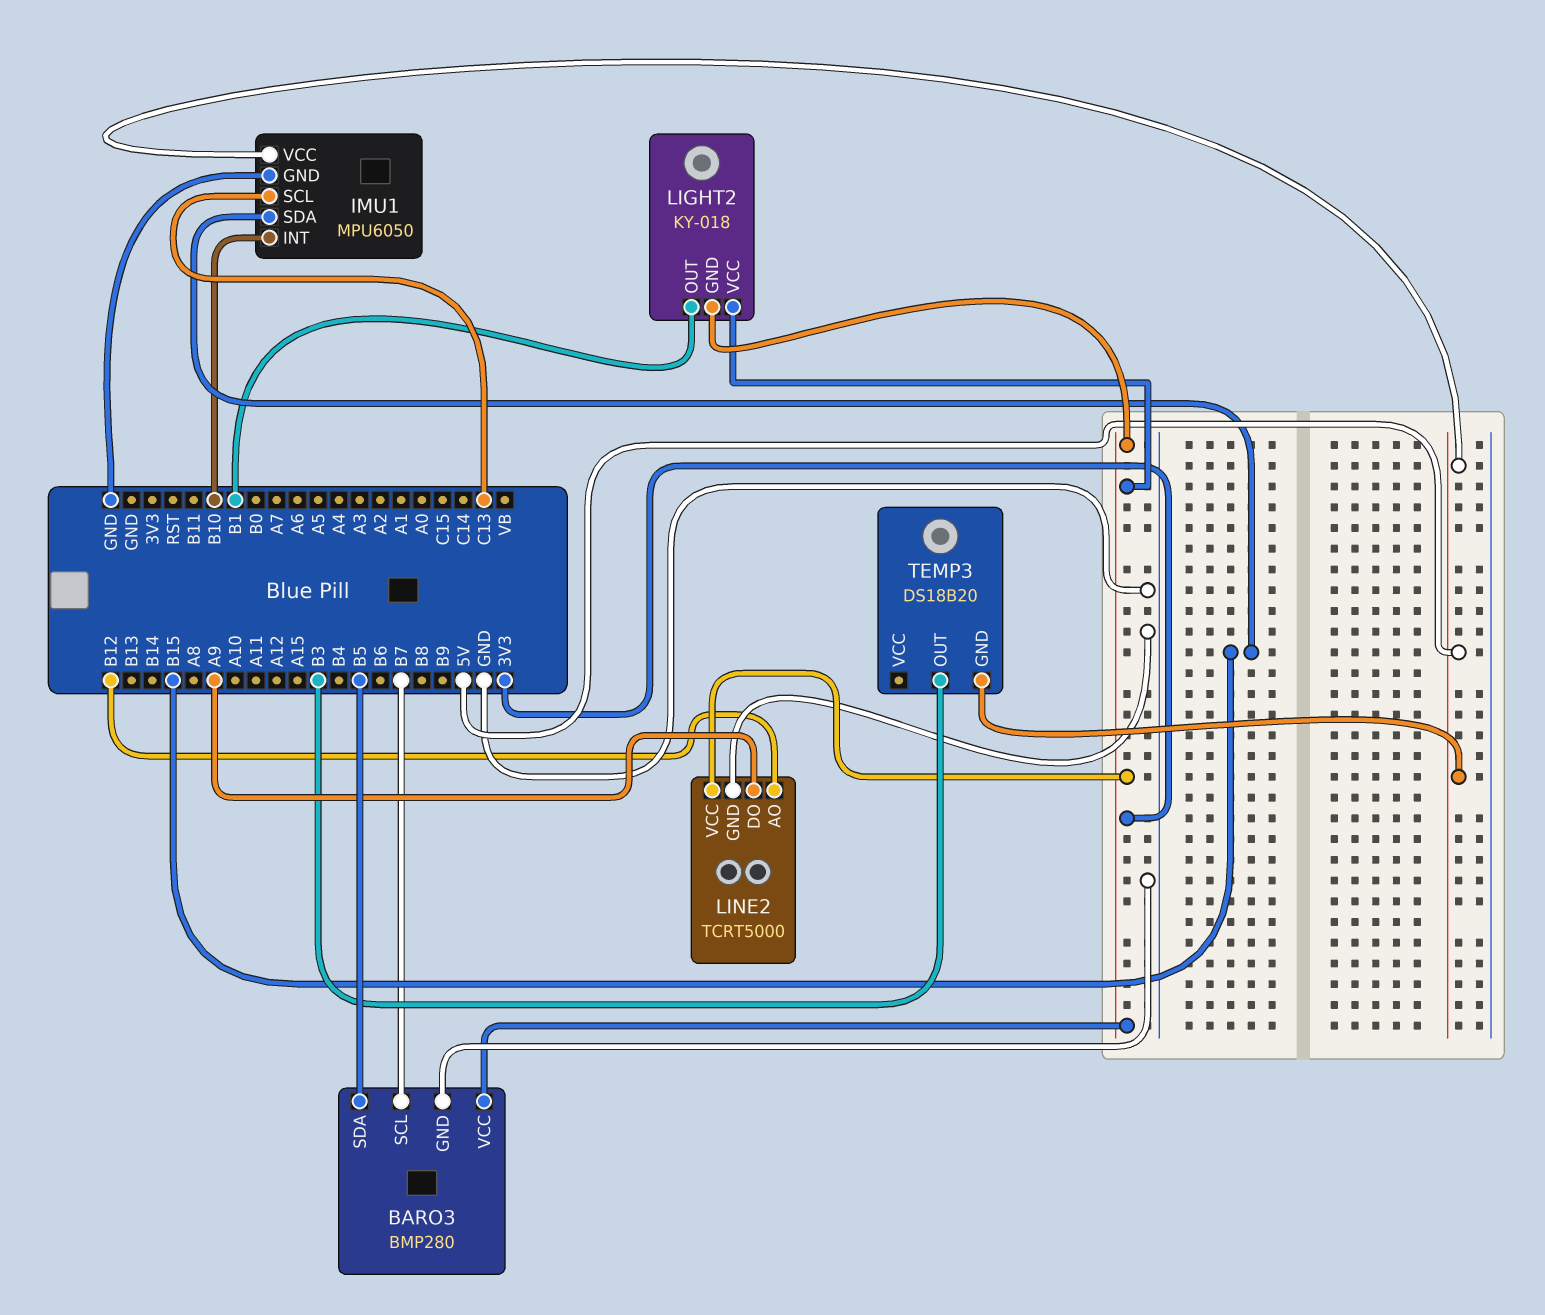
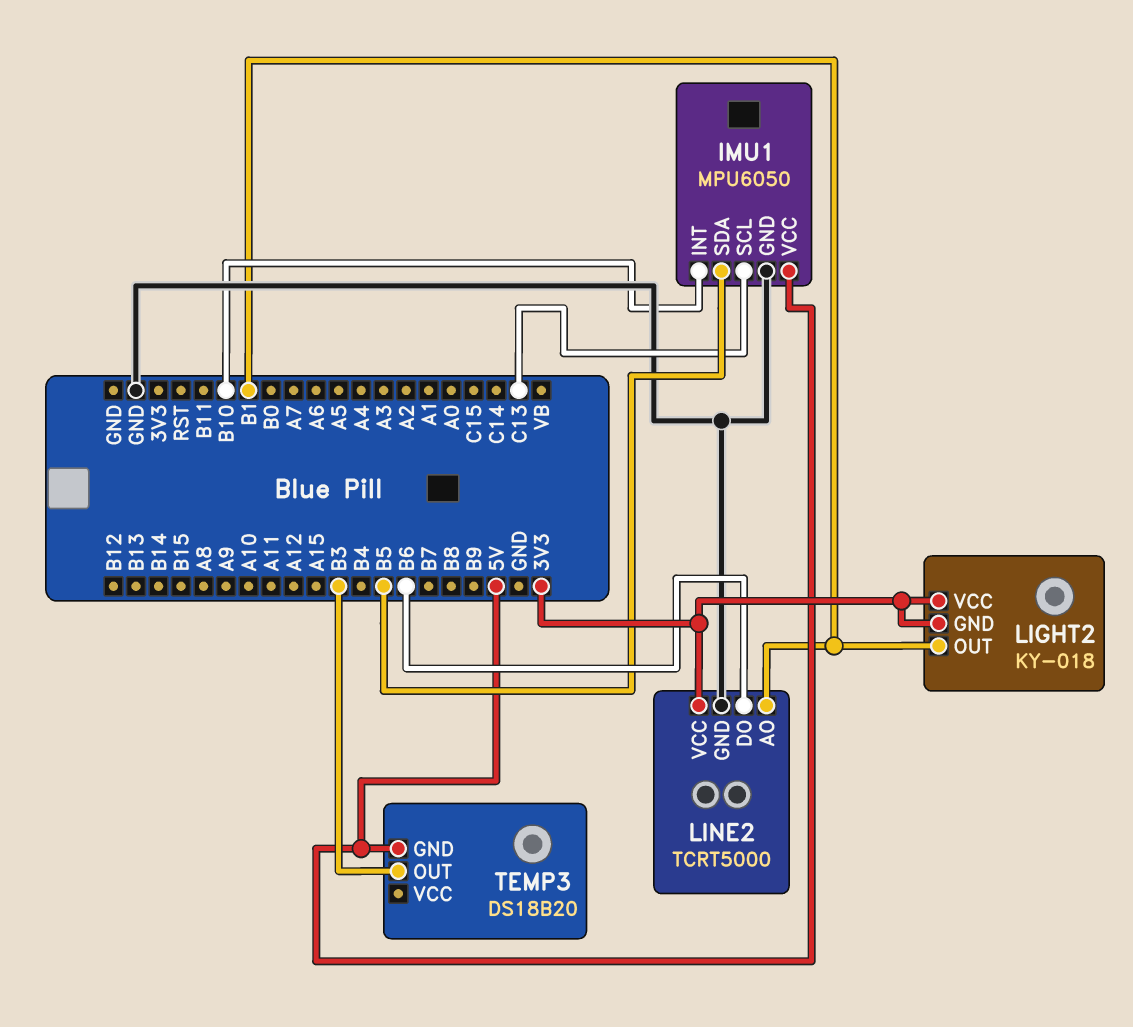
BARO3: BMP280 -> none
BARO3 pin GND: GND -> none
BARO3 pin SCL: B7 -> none
BARO3 pin SDA: B5 -> none
BARO3 pin VCC: 3V3 -> none
IMU1 pin SDA: B15 -> B5
LINE2 pin AO: B12 -> B1
LINE2 pin DO: A9 -> B6

